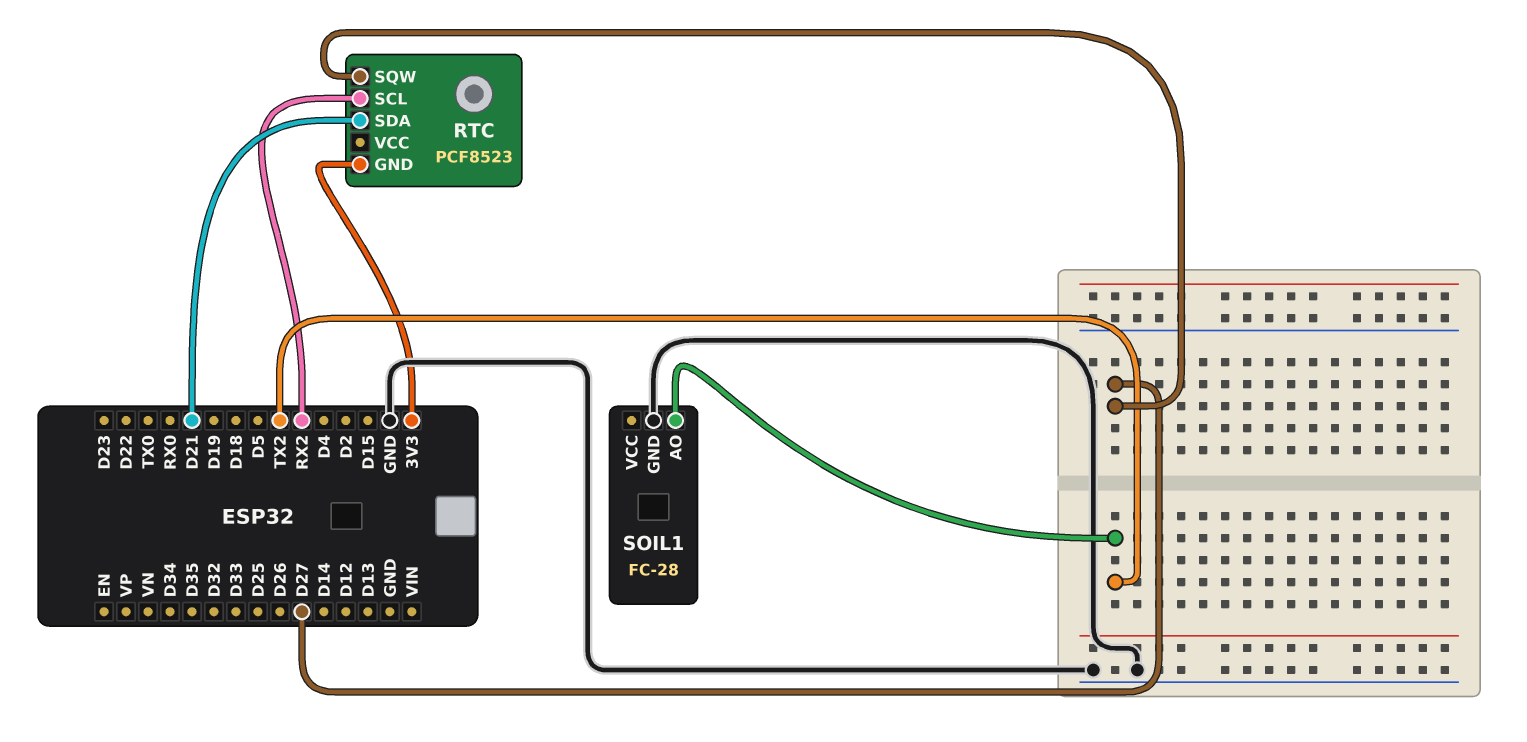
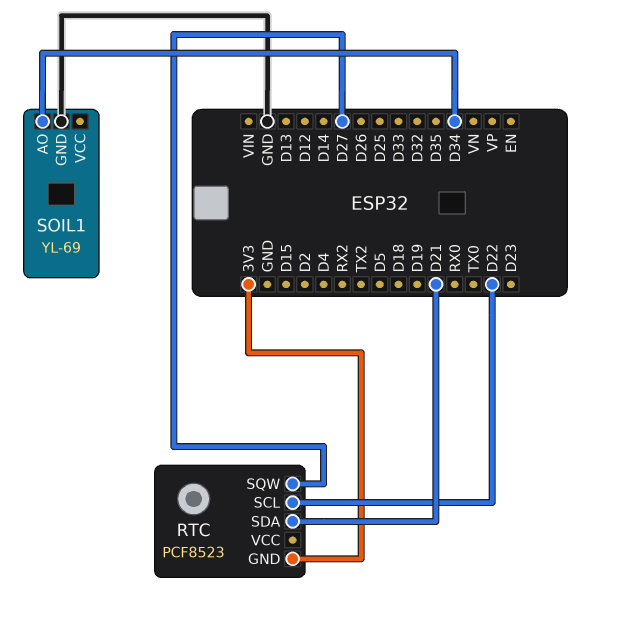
RTC pin SCL: RX2 -> D22
SOIL1: FC-28 -> YL-69
SOIL1 pin AO: TX2 -> D34

